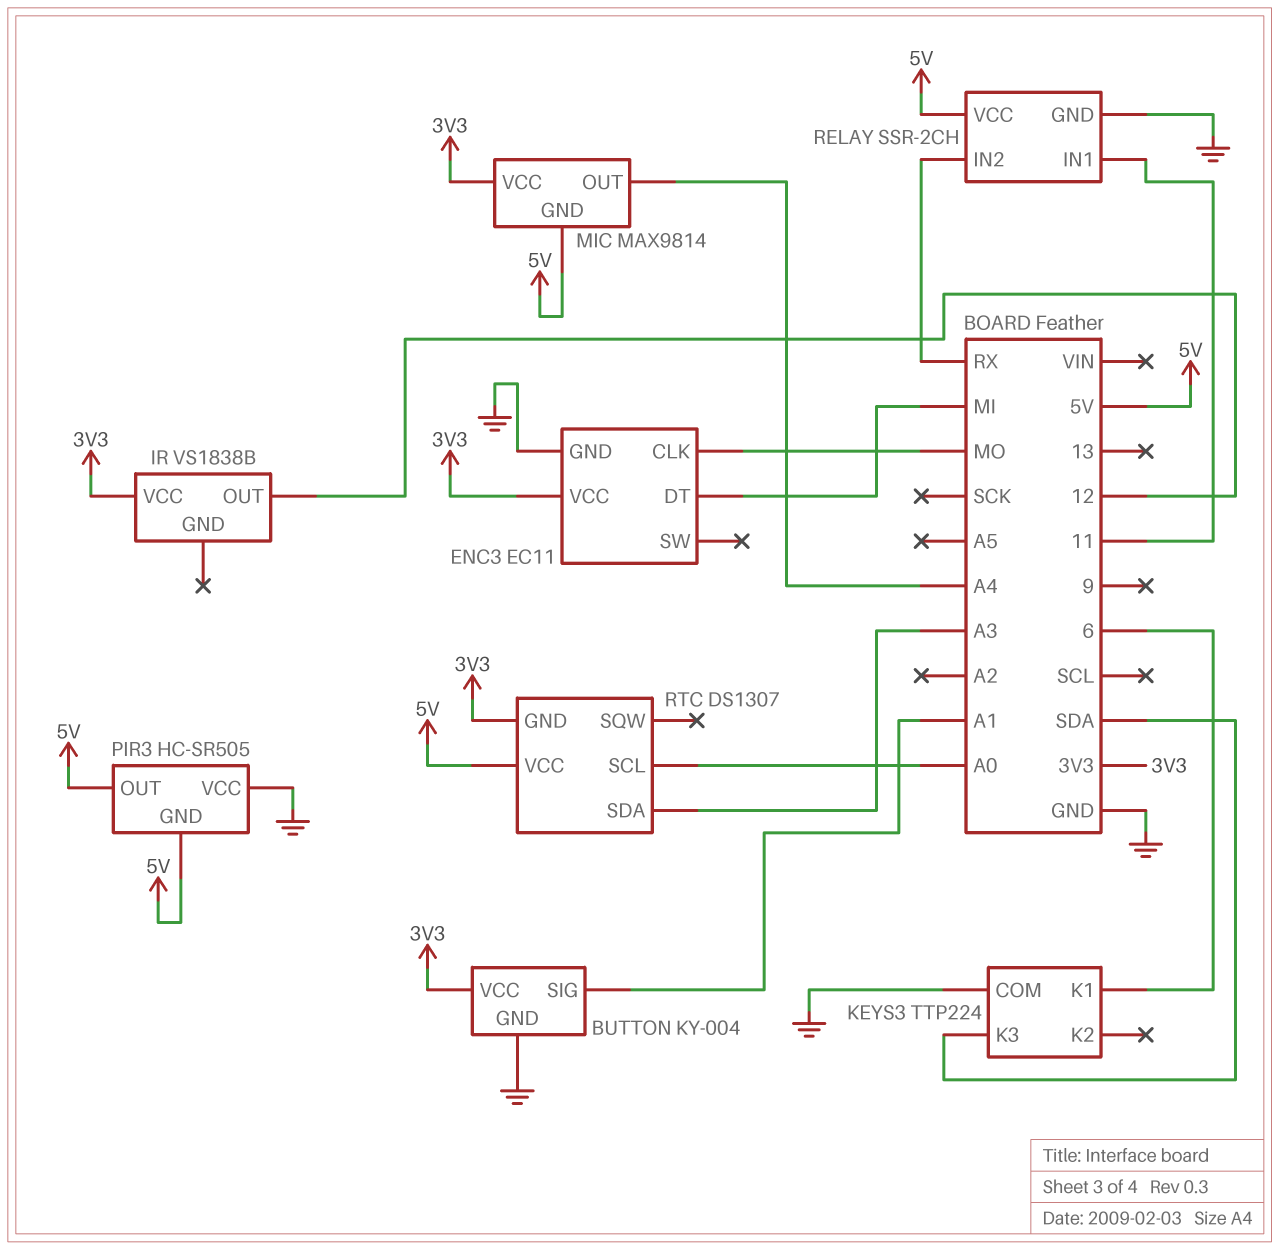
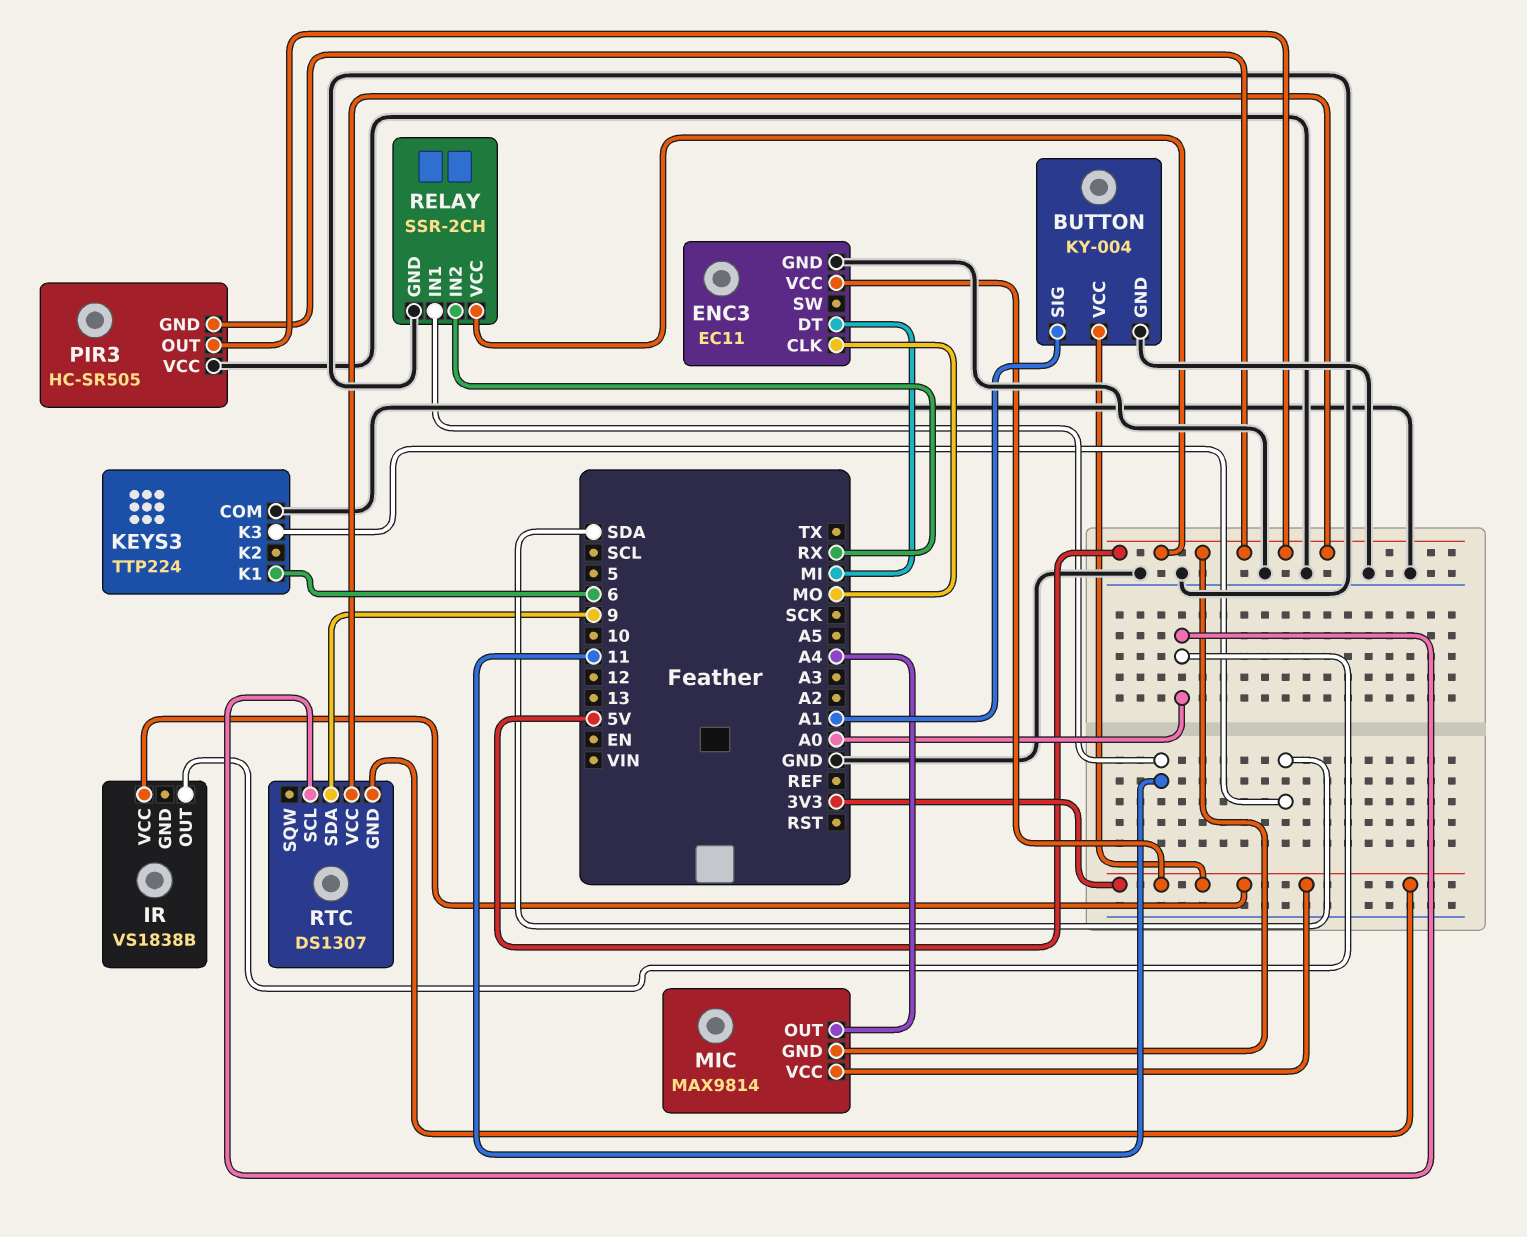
IR pin OUT: 12 -> A0
RTC pin SDA: A3 -> 9

